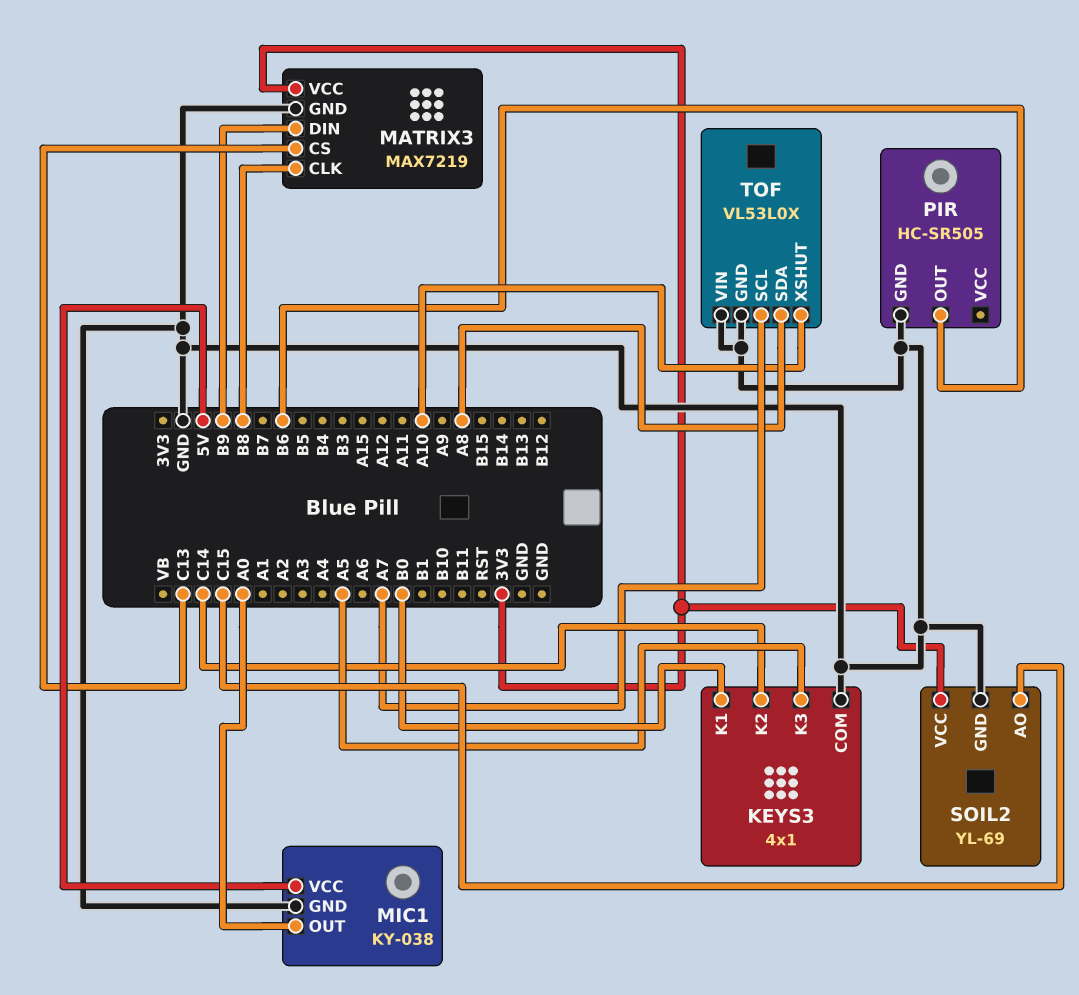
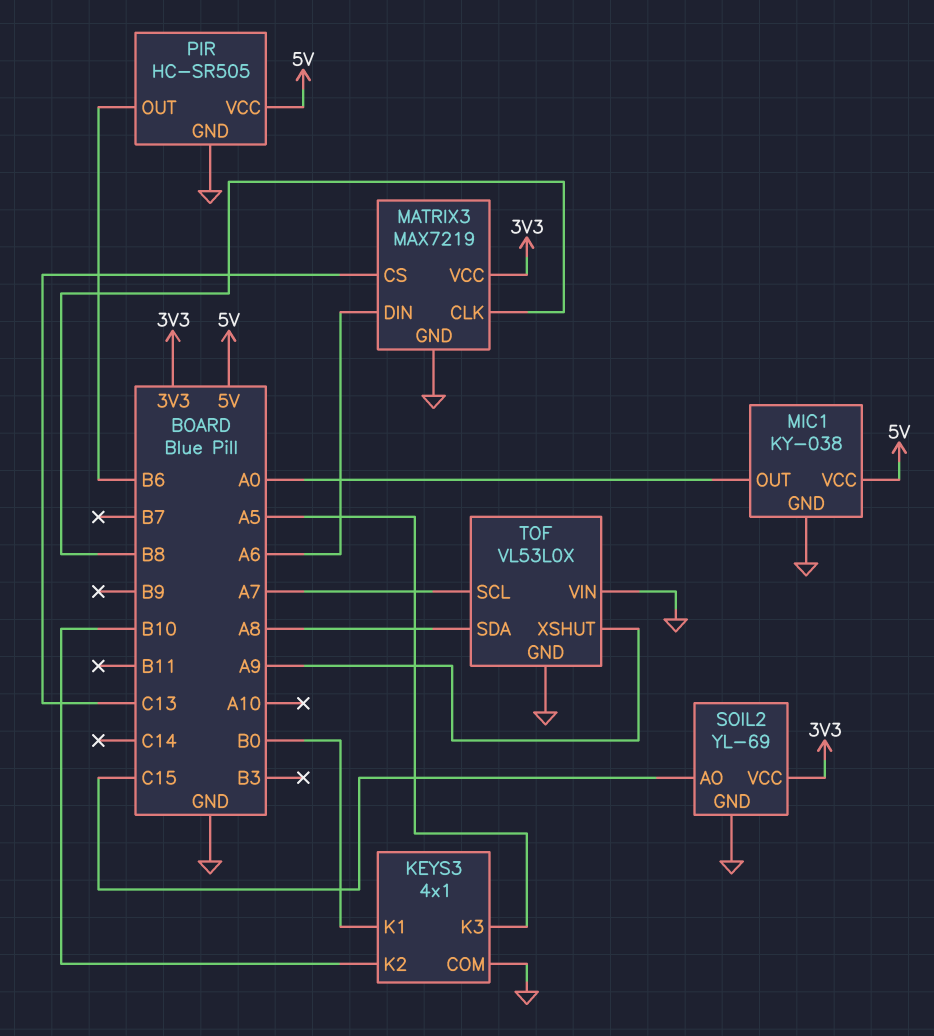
KEYS3 pin K2: C14 -> B10
MATRIX3 pin DIN: B9 -> A6
PIR pin VCC: none -> 5V
TOF pin XSHUT: A10 -> A9

